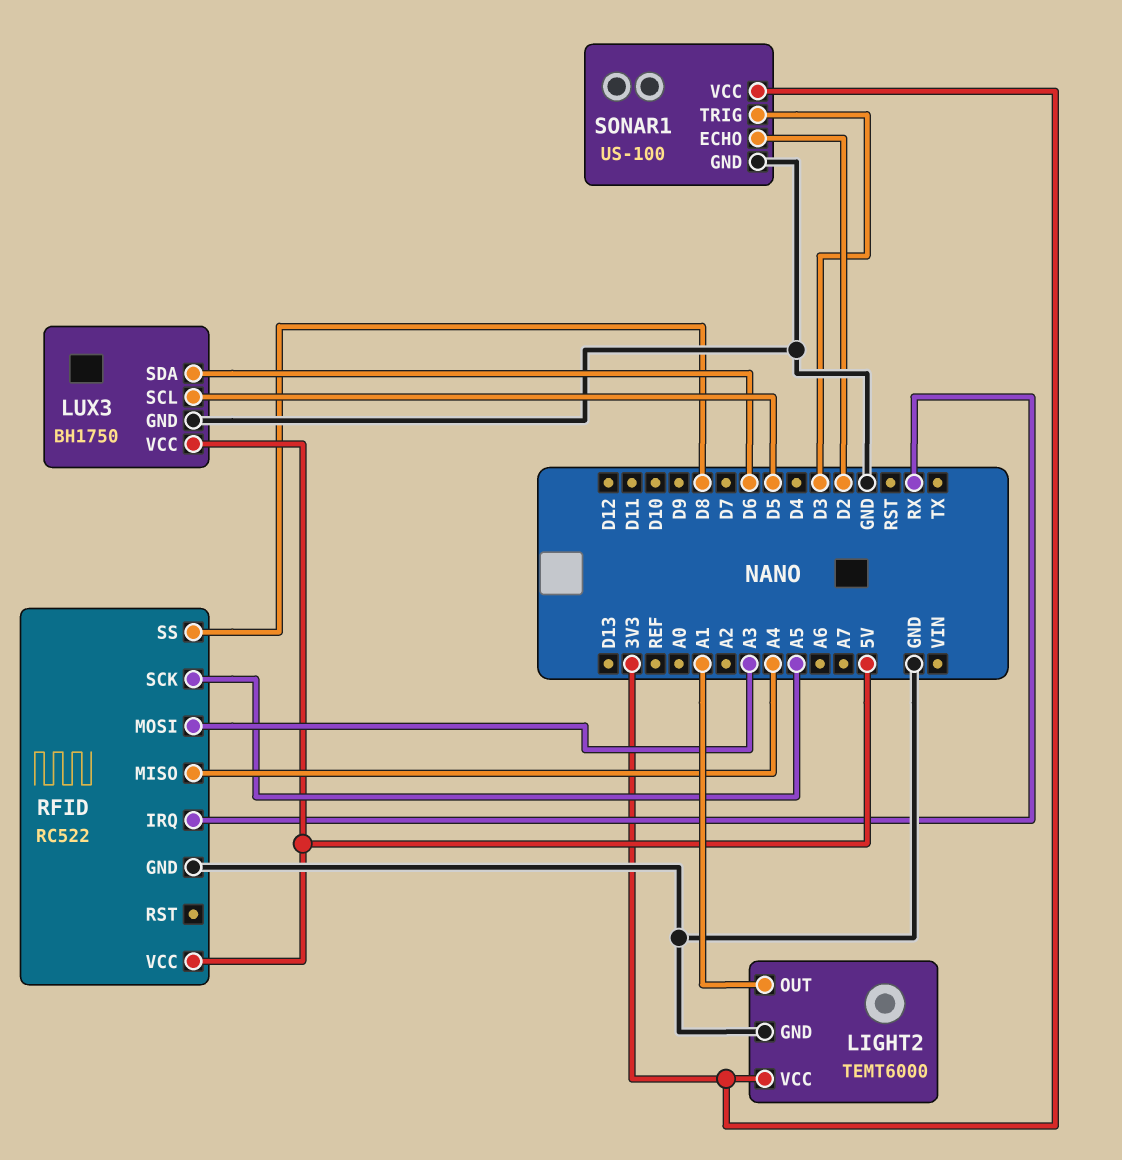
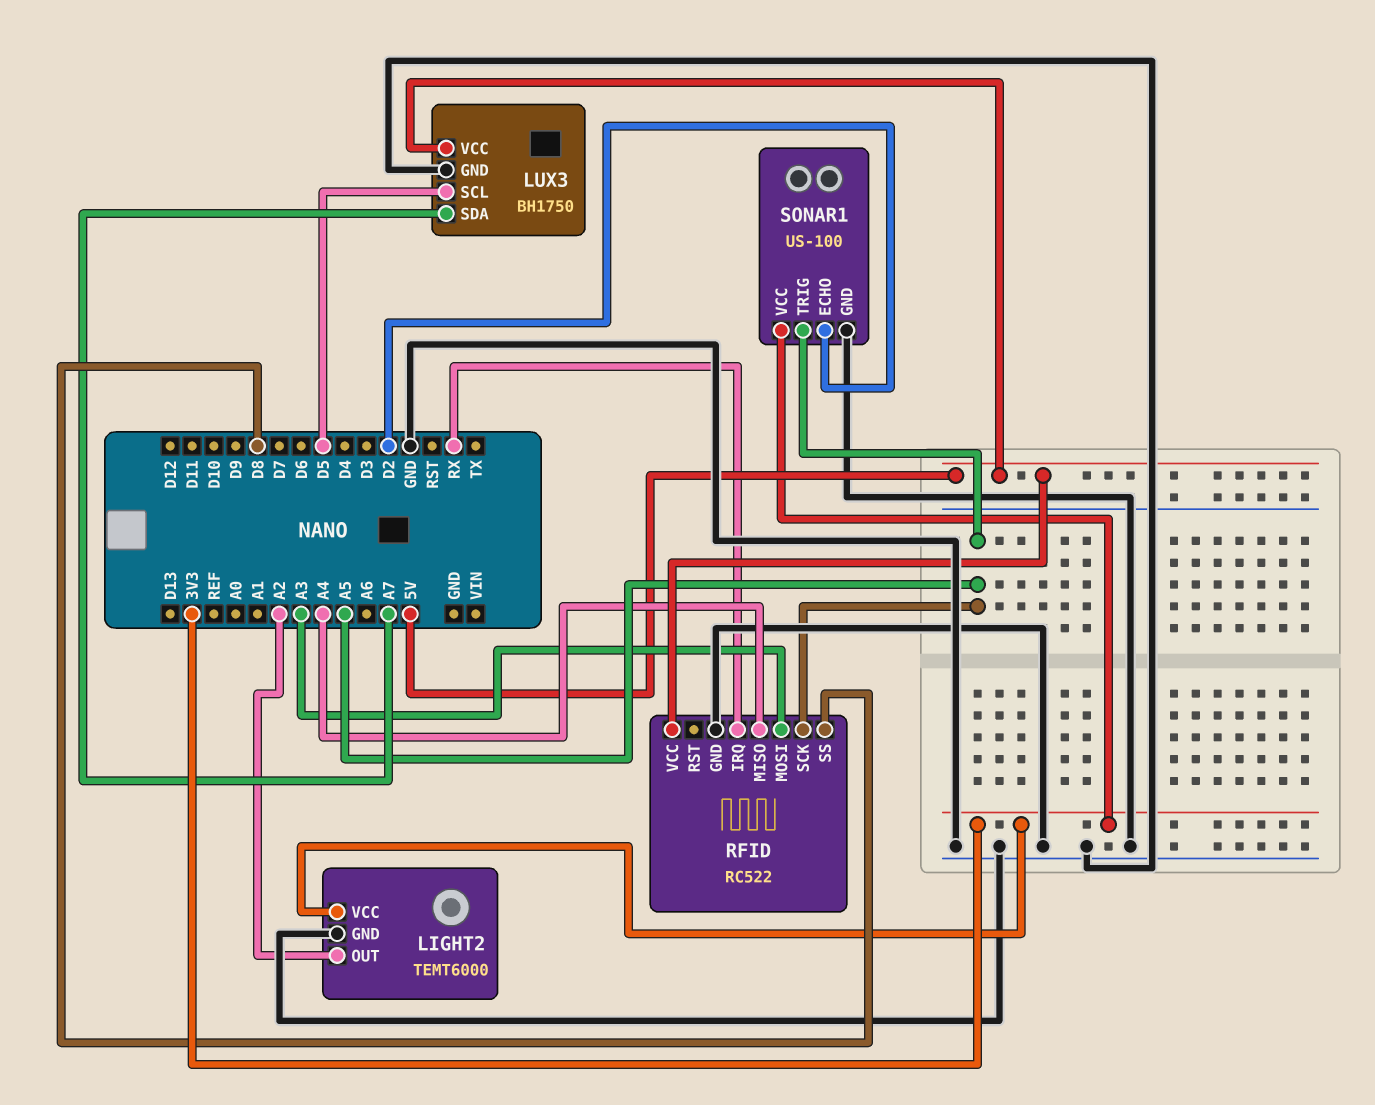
LIGHT2 pin OUT: A1 -> A2
LUX3 pin SDA: D6 -> A7
SONAR1 pin TRIG: D3 -> A5

